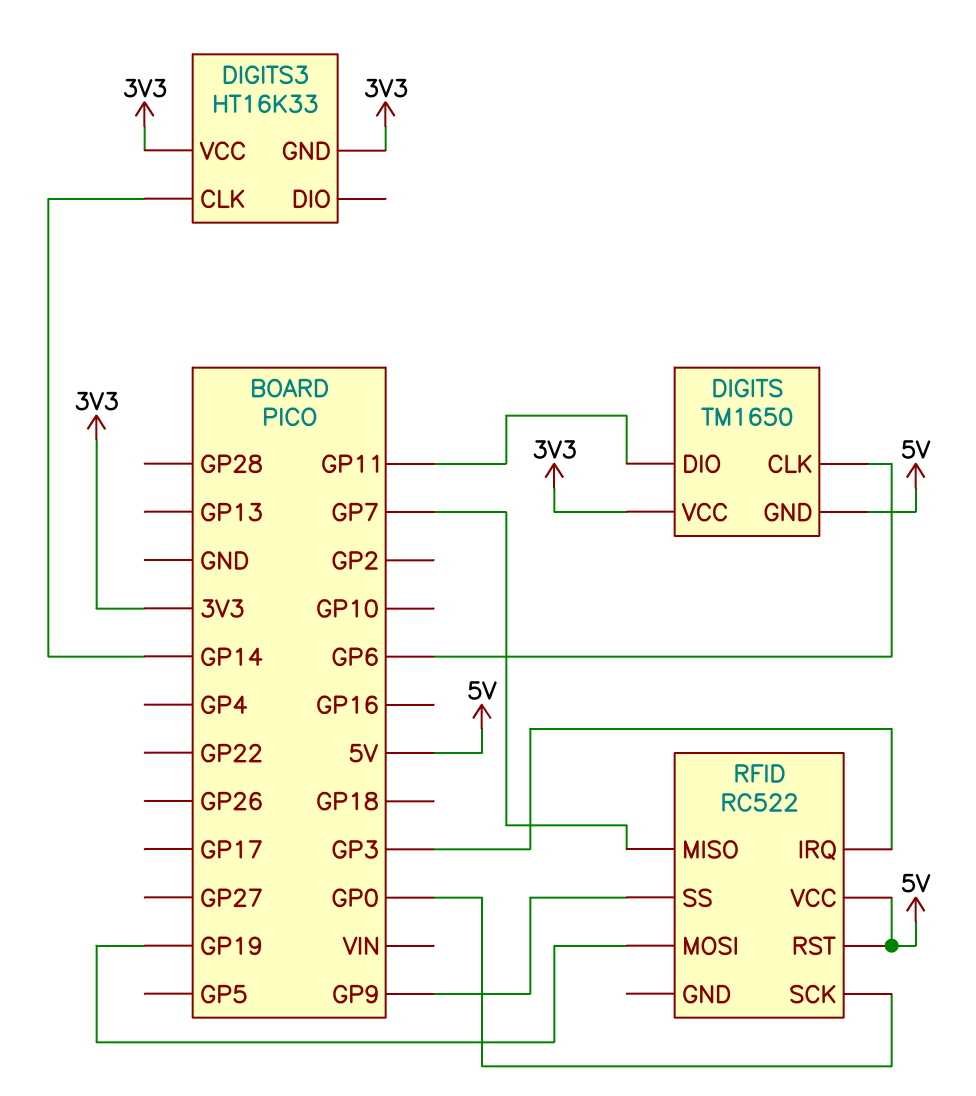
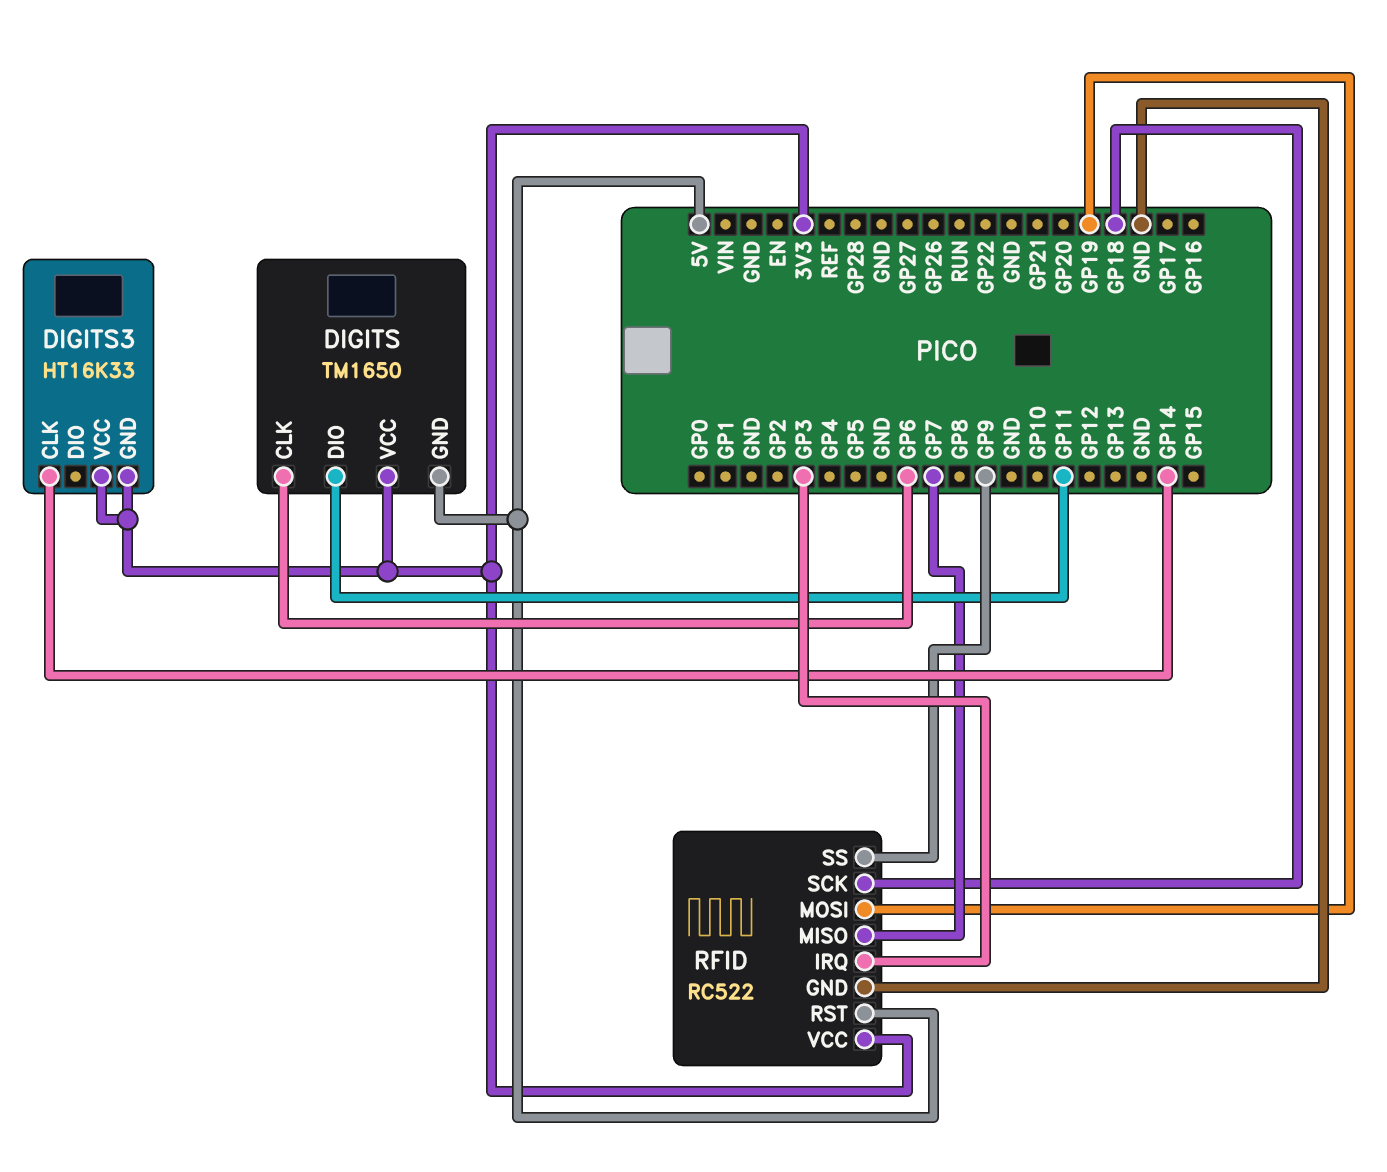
RFID pin GND: none -> GND
RFID pin SCK: GP0 -> GP18
RFID pin VCC: 5V -> 3V3

